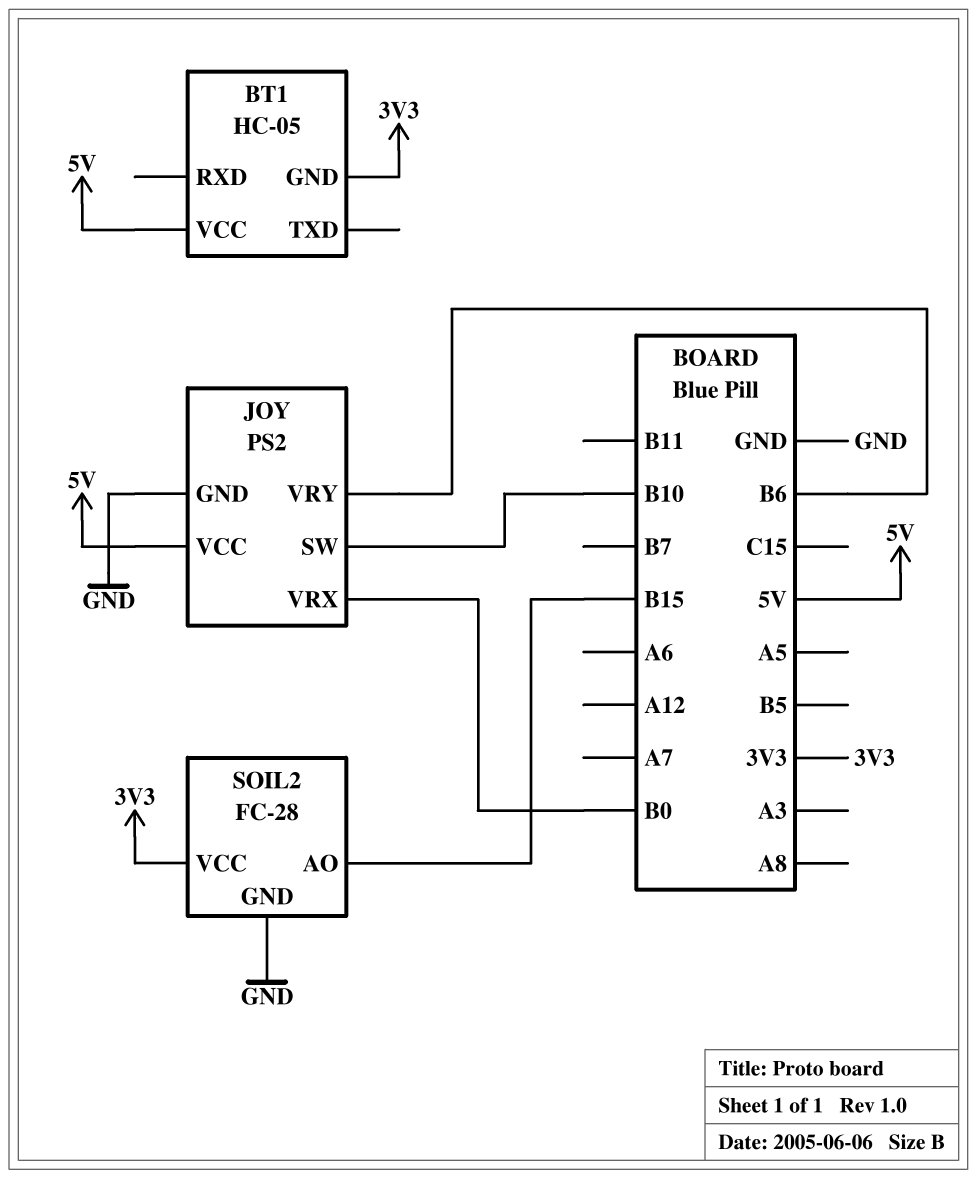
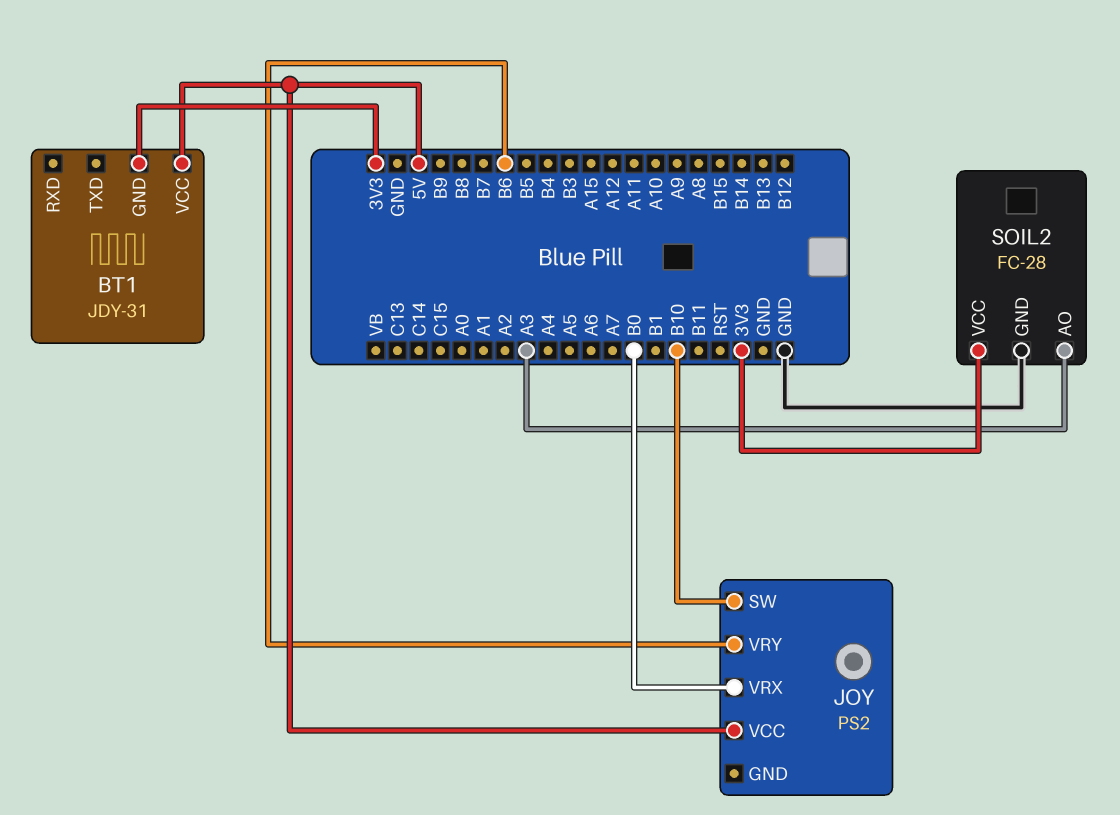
BT1: HC-05 -> JDY-31
JOY pin GND: GND -> none
SOIL2 pin AO: B15 -> A3

